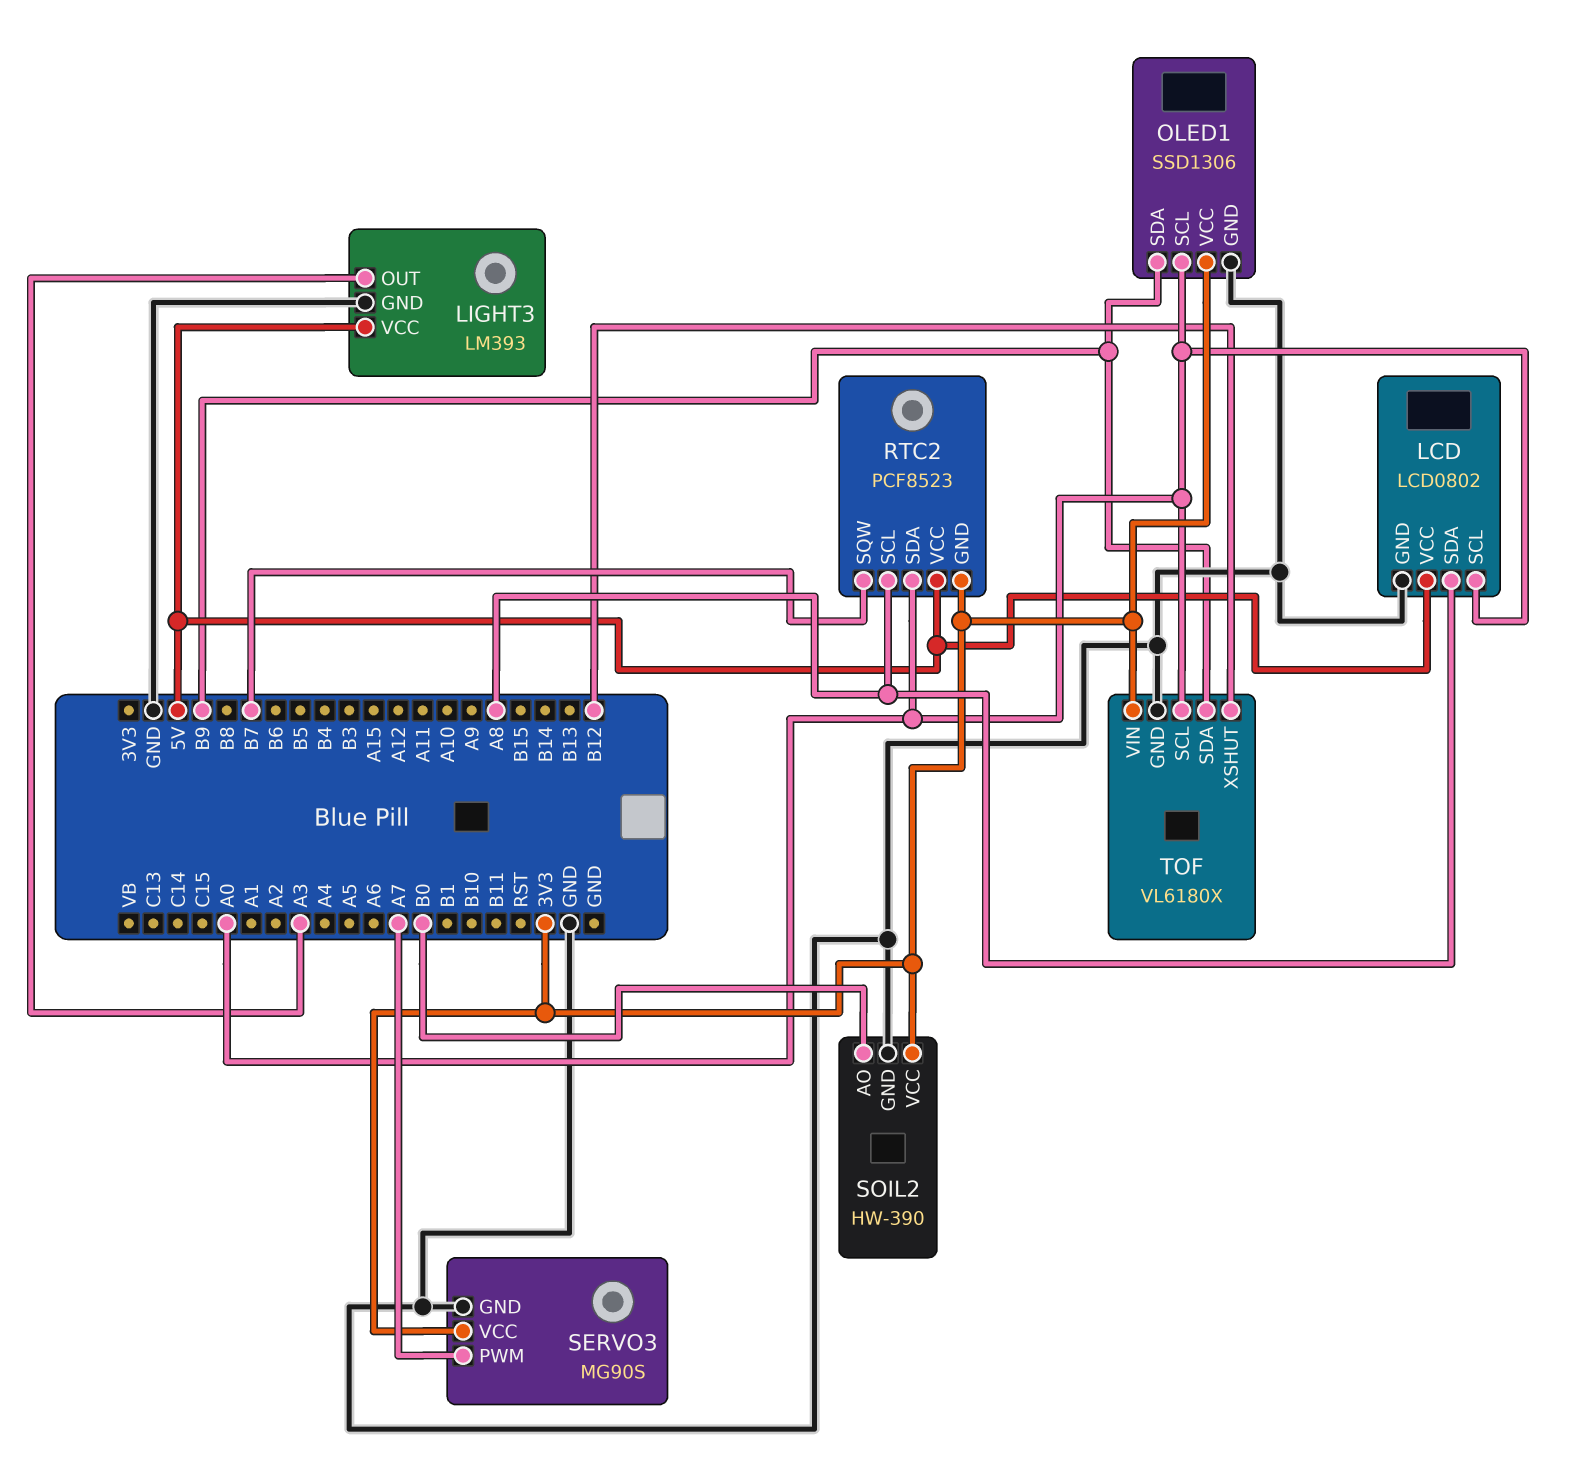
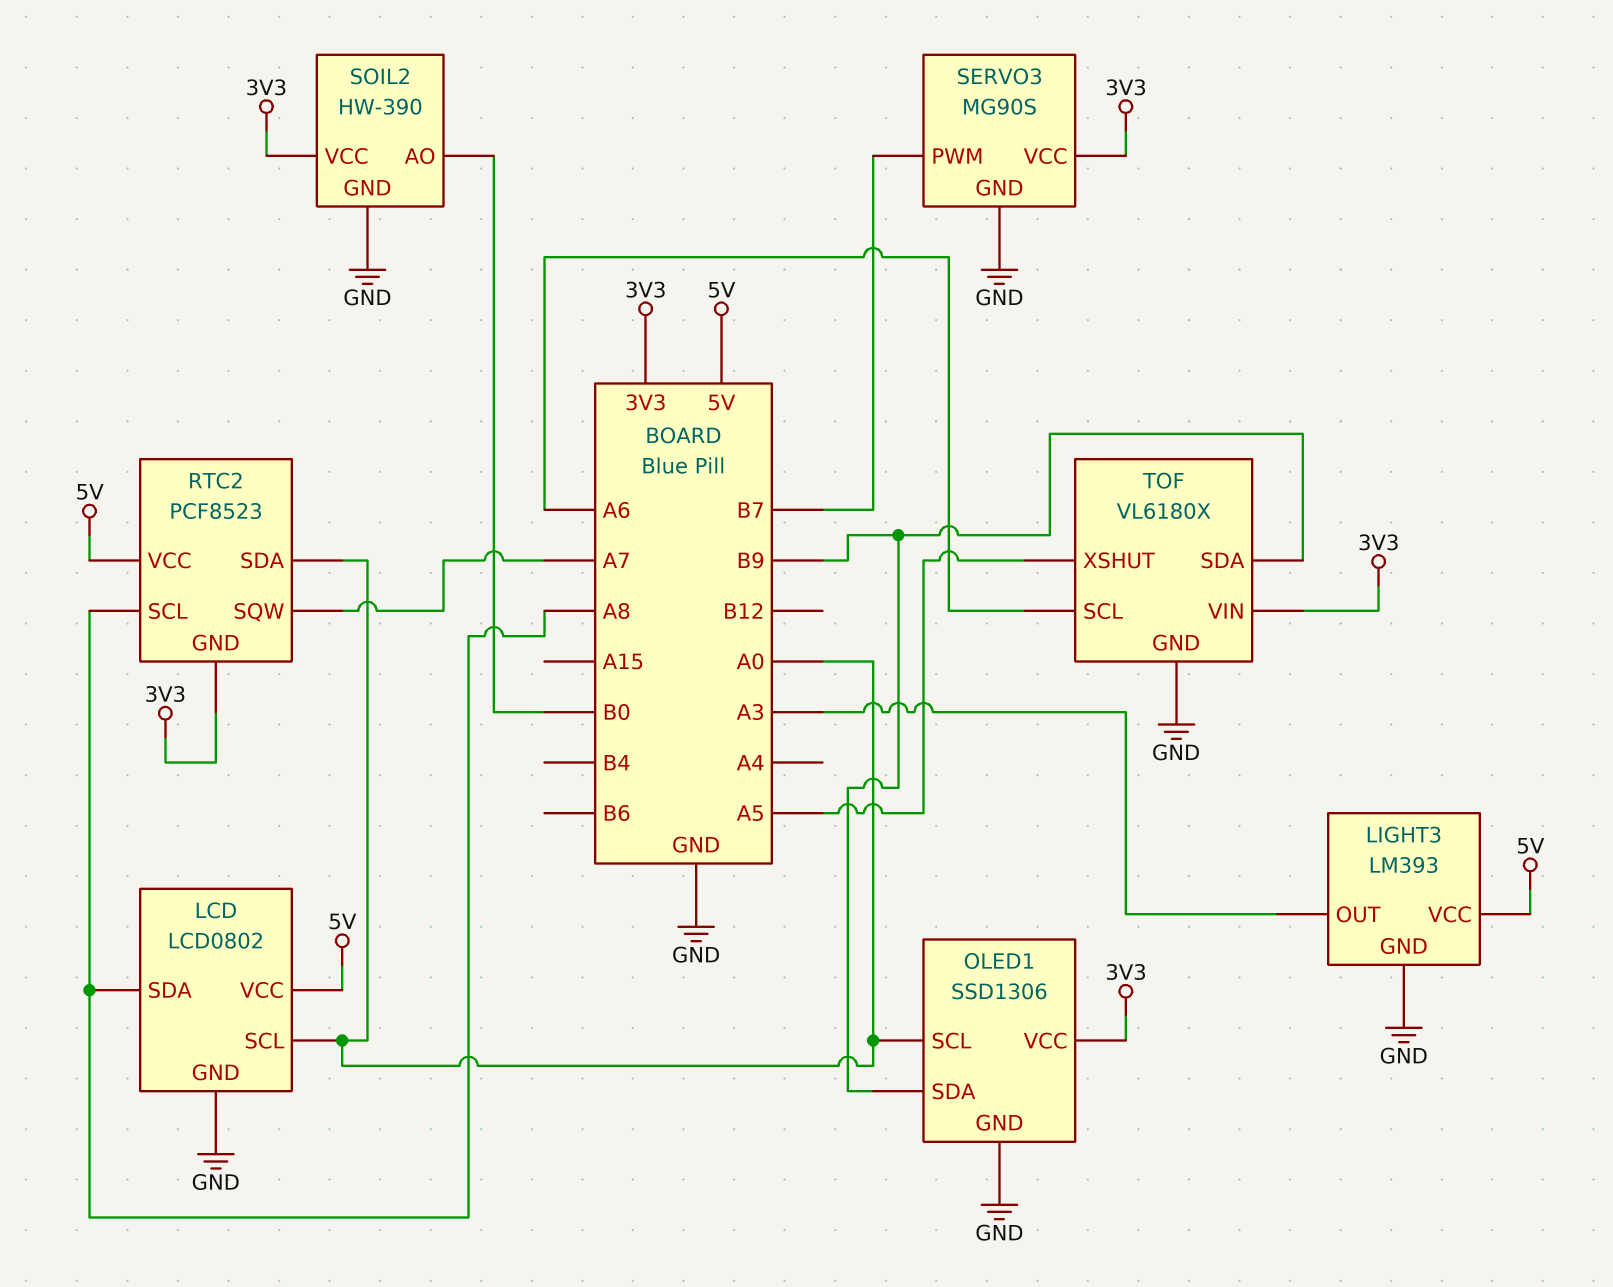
RTC2 pin SQW: B7 -> A7
SERVO3 pin PWM: A7 -> B7
TOF pin SCL: A0 -> A6
TOF pin XSHUT: B12 -> A5

